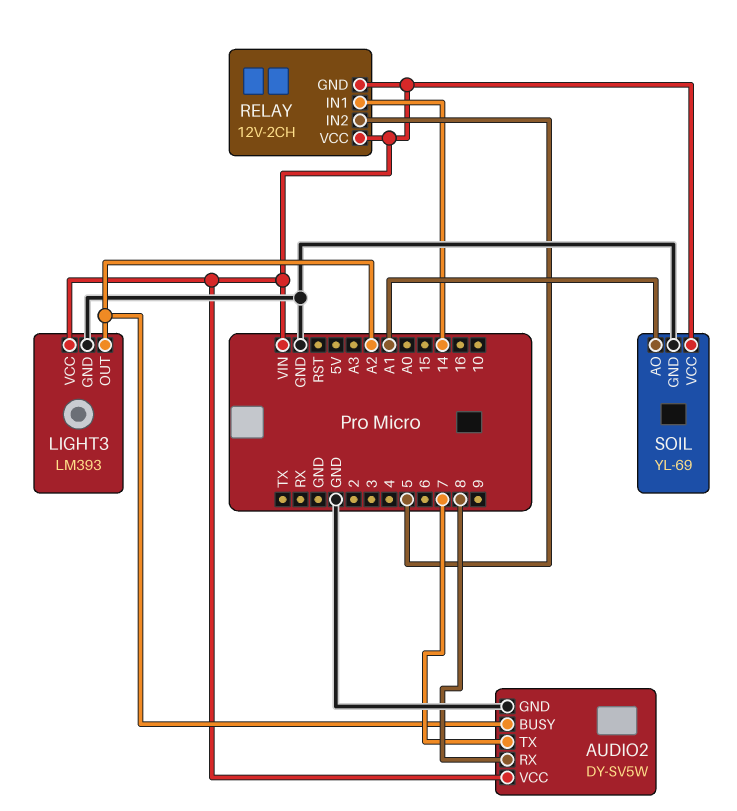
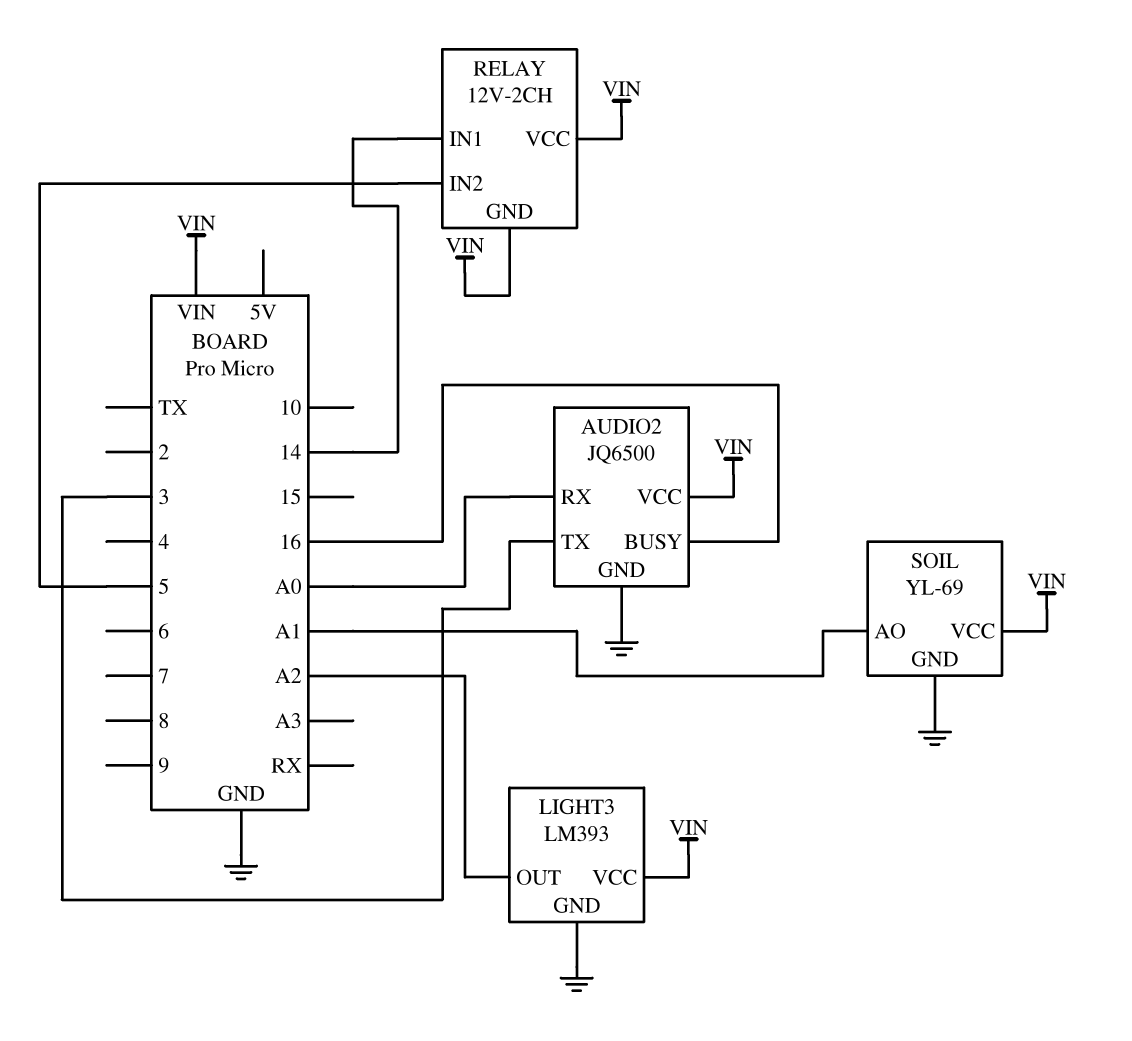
AUDIO2: DY-SV5W -> JQ6500
AUDIO2 pin BUSY: A2 -> 16
AUDIO2 pin RX: 8 -> A0
AUDIO2 pin TX: 7 -> 3

